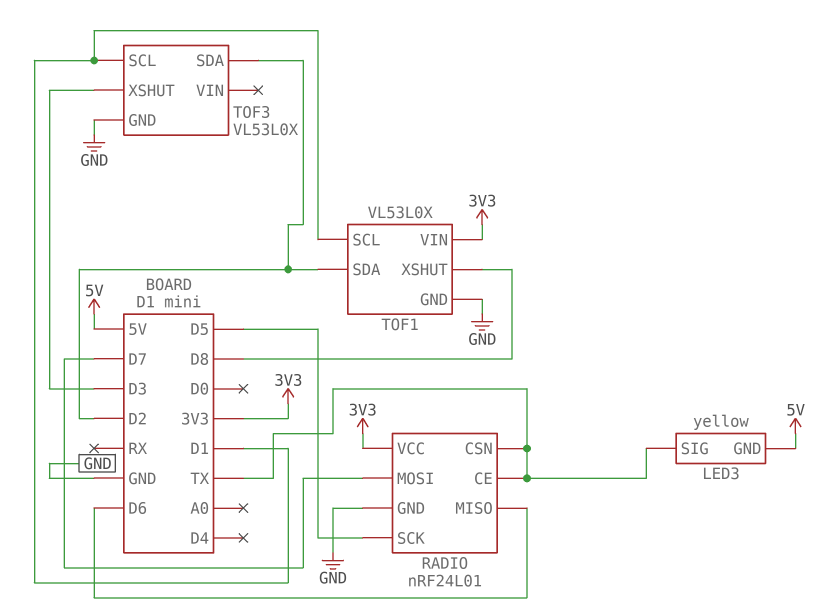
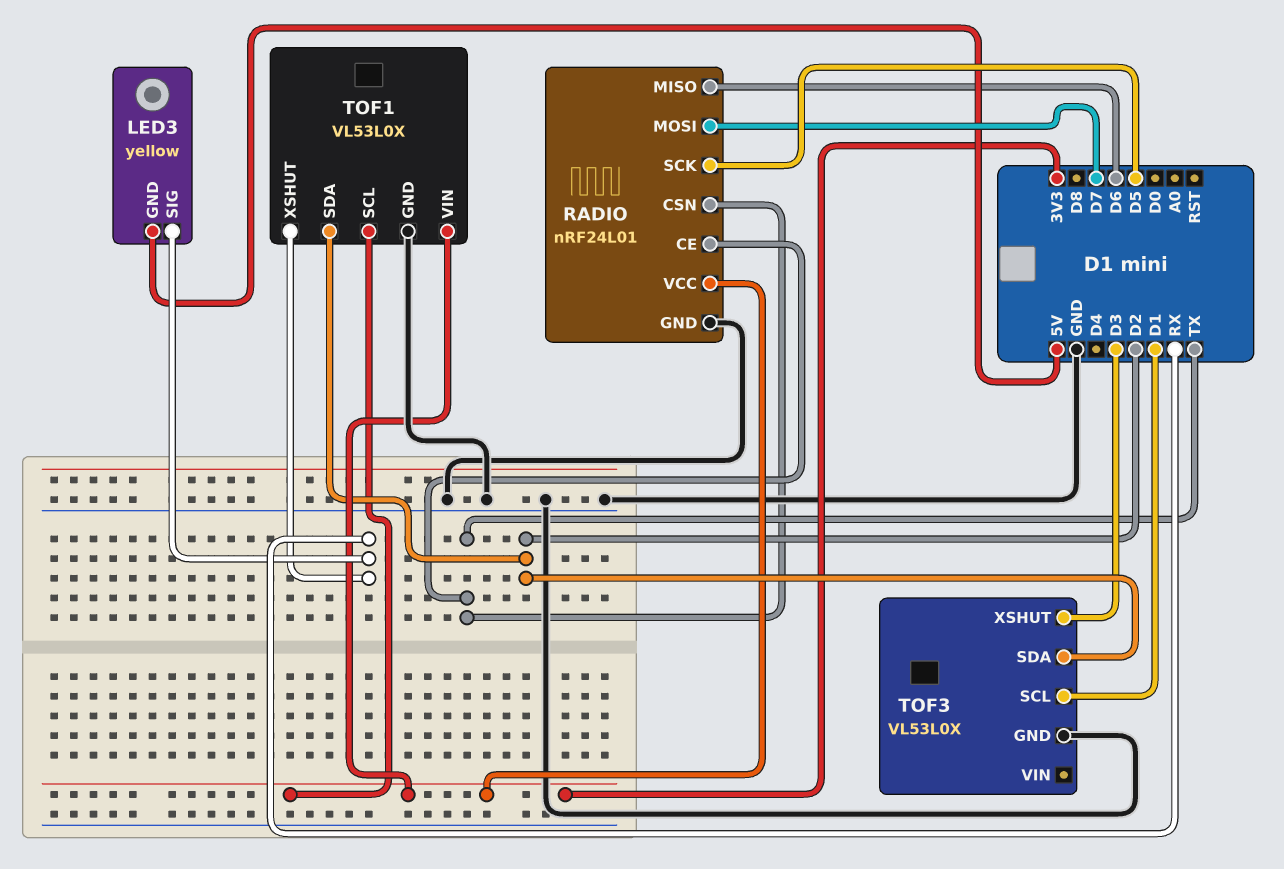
LED3 pin SIG: TX -> RX
TOF1 pin SCL: D1 -> 3V3
TOF1 pin XSHUT: D8 -> RX

